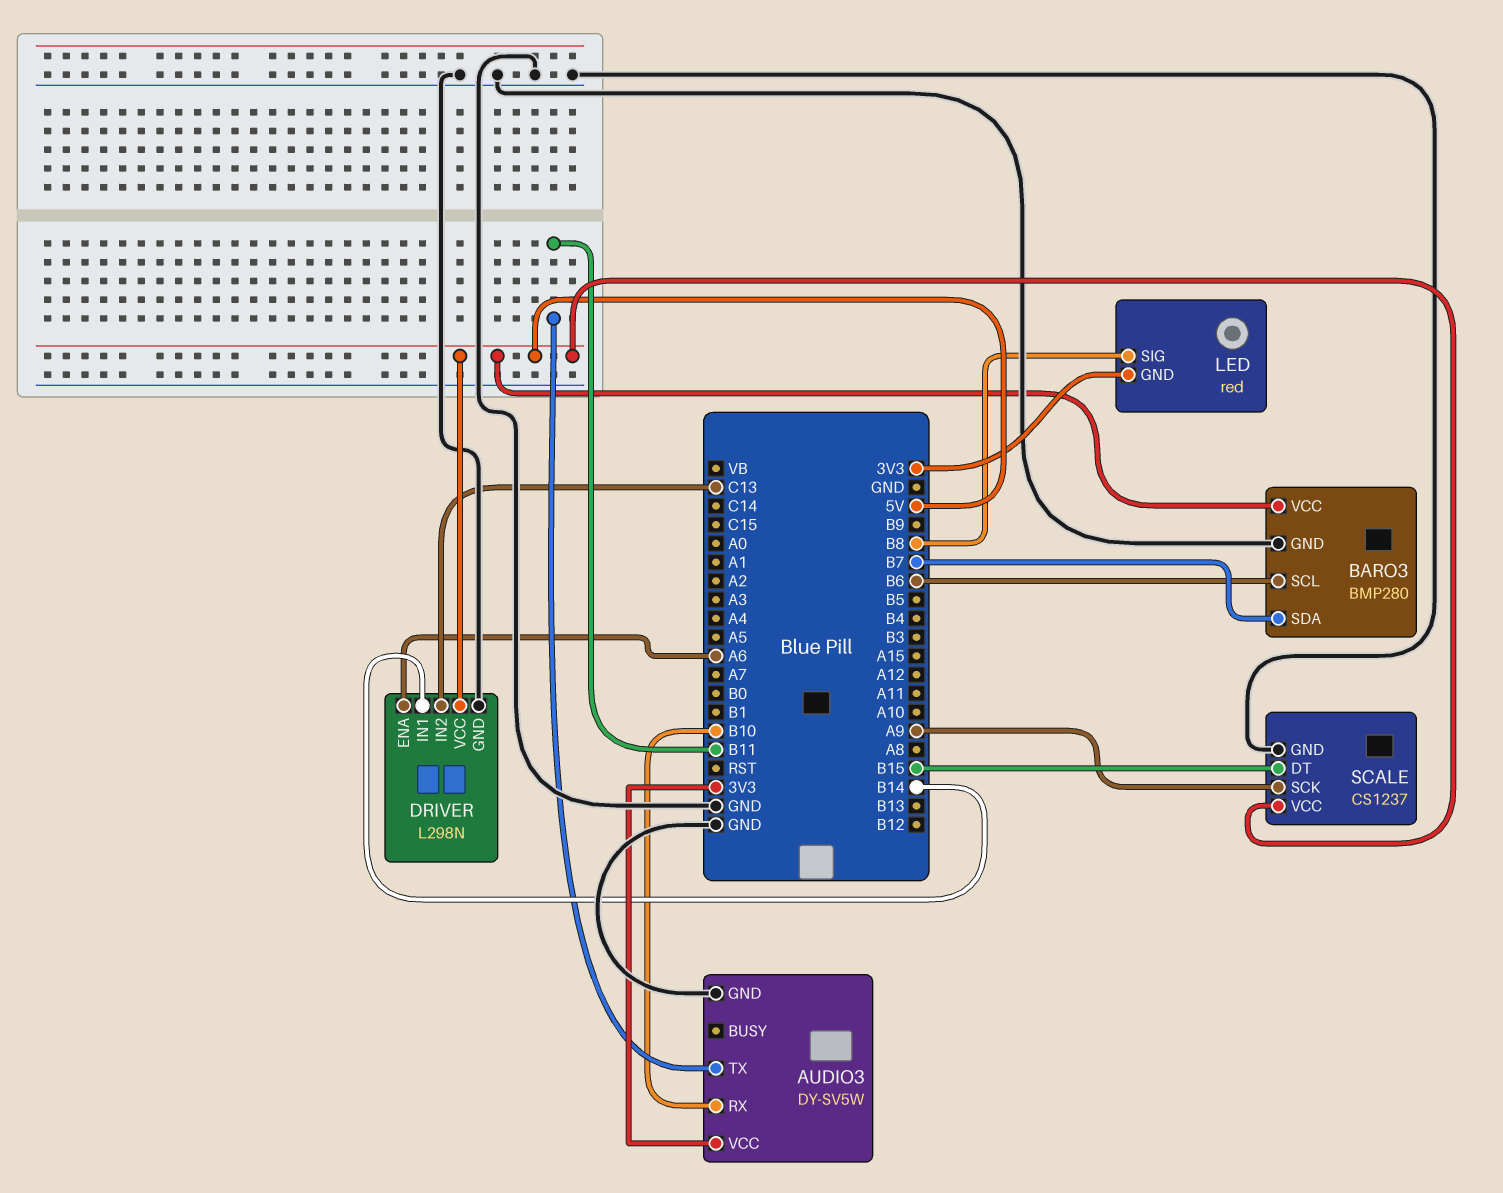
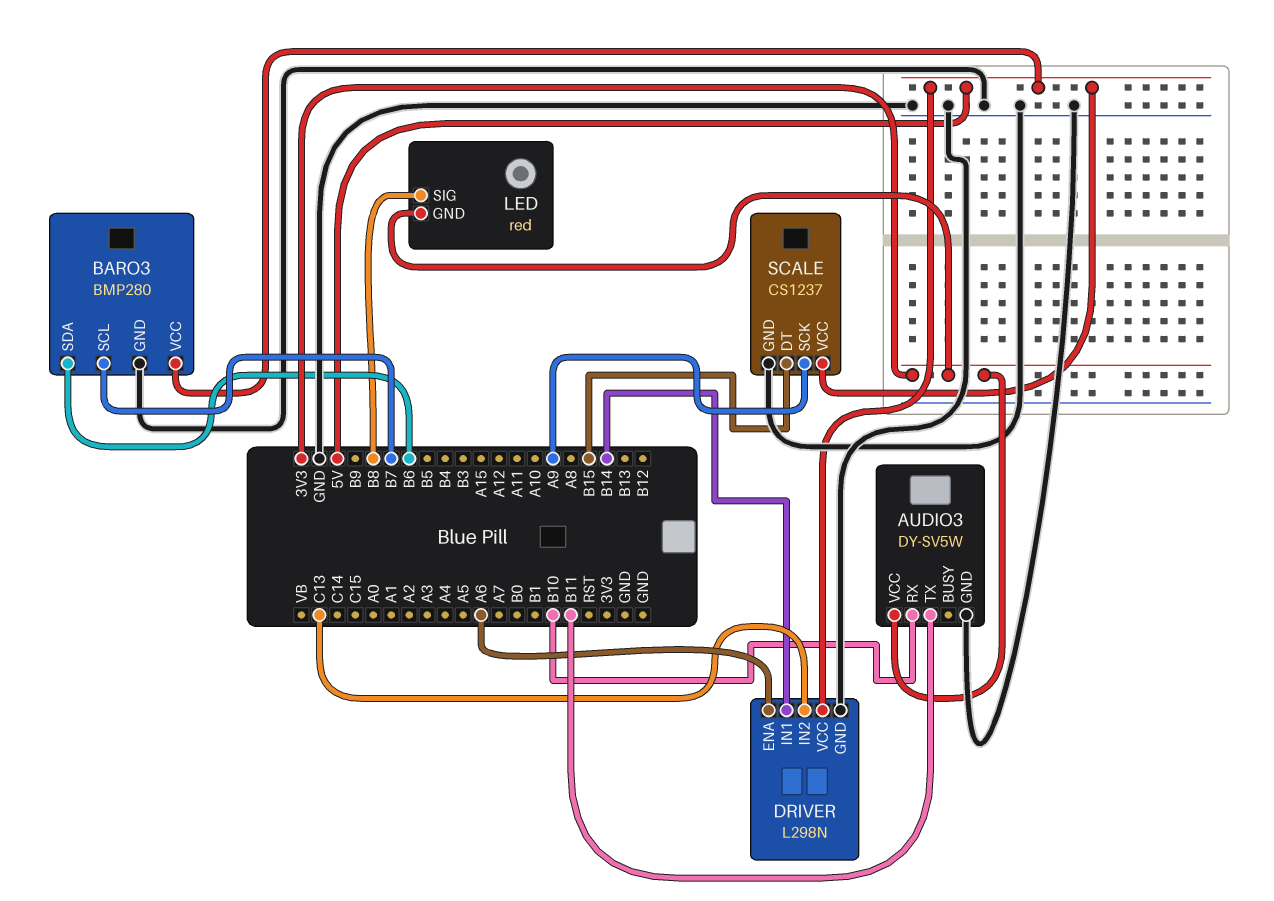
BARO3 pin SCL: B6 -> B7
BARO3 pin SDA: B7 -> B6

